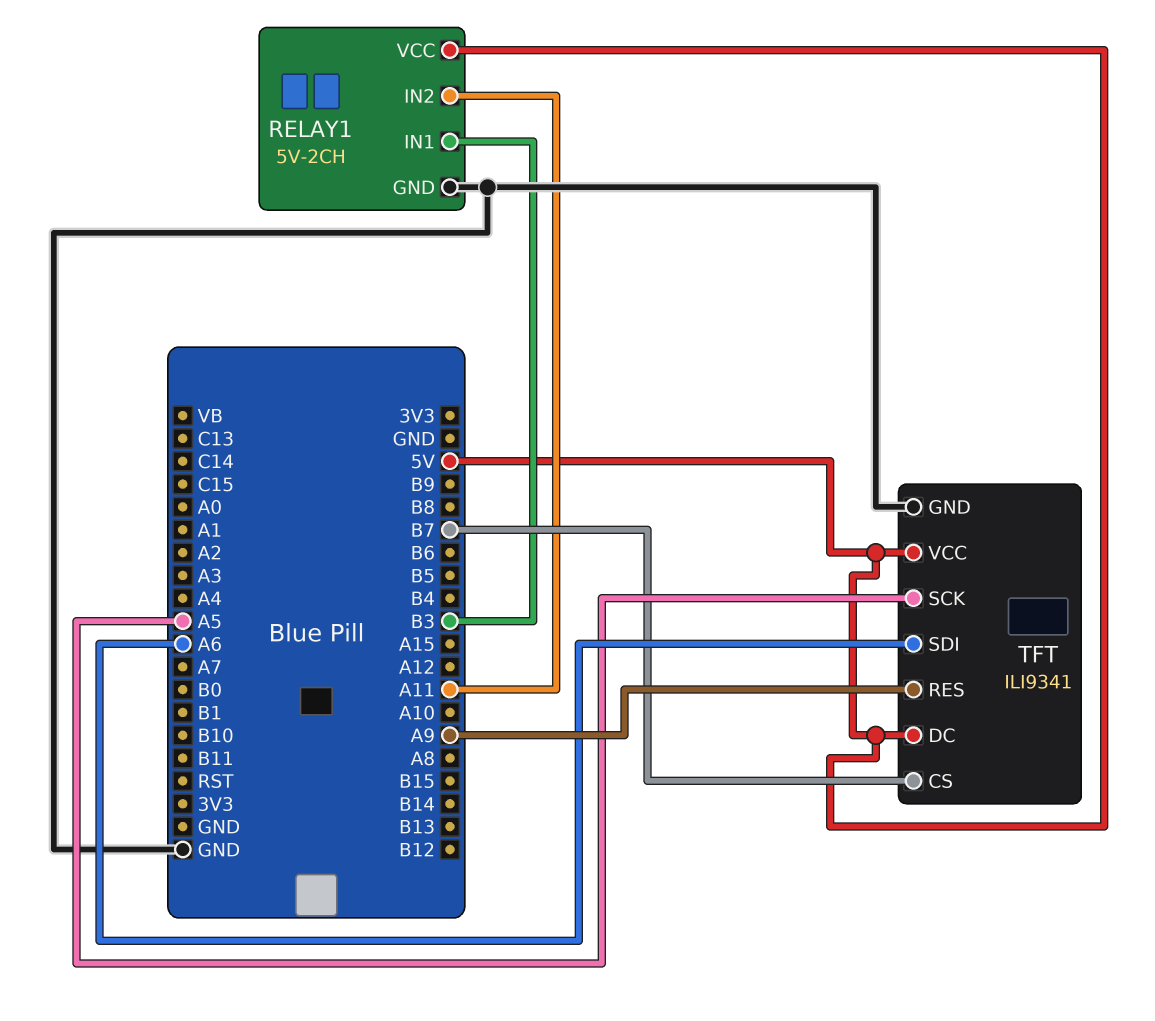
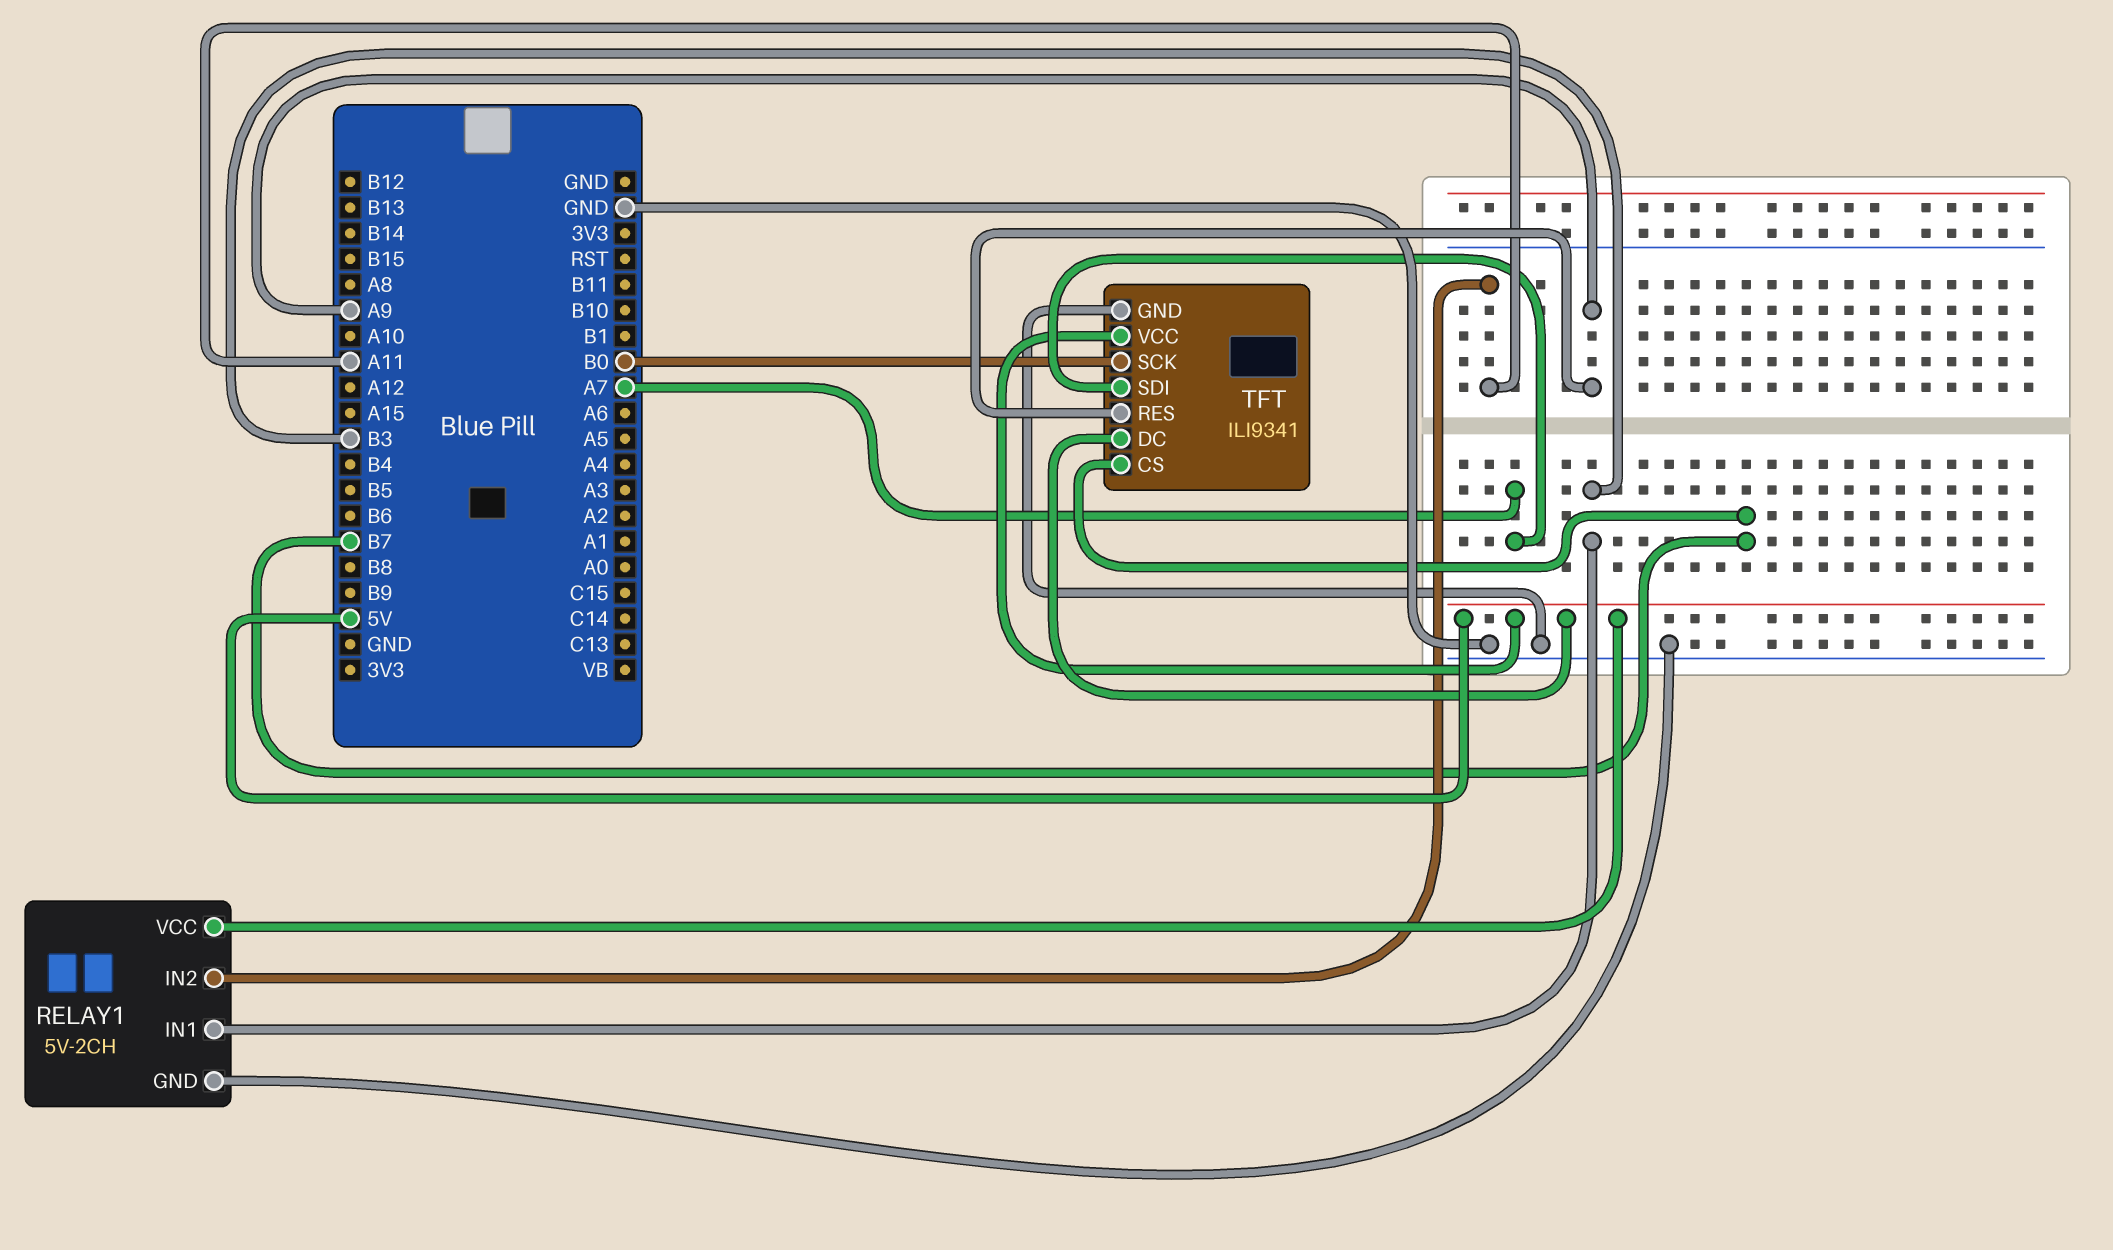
TFT pin SCK: A5 -> B0
TFT pin SDI: A6 -> A7

